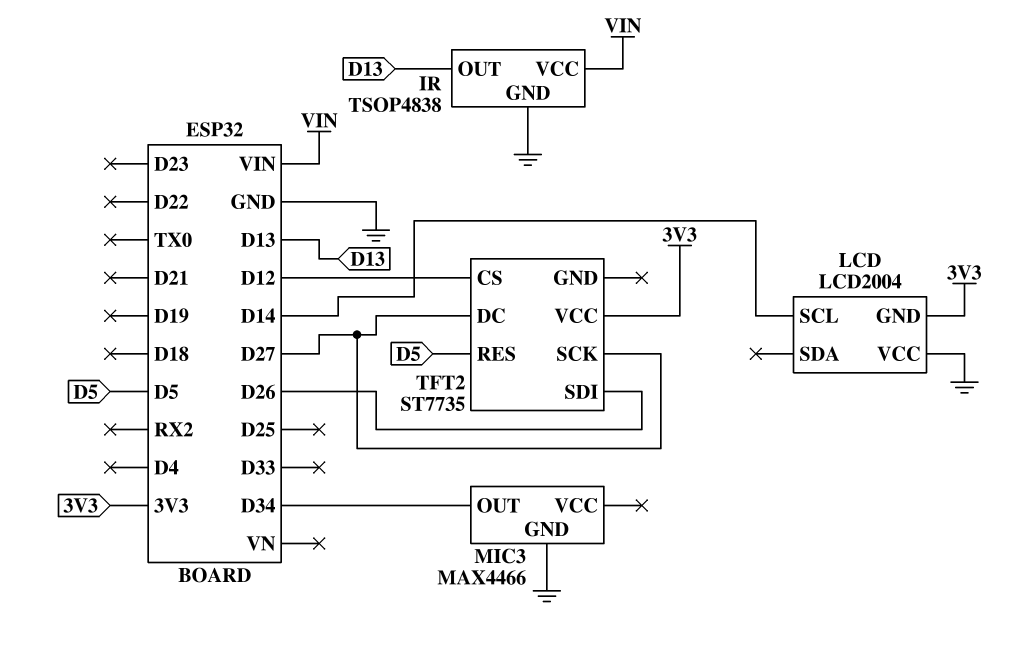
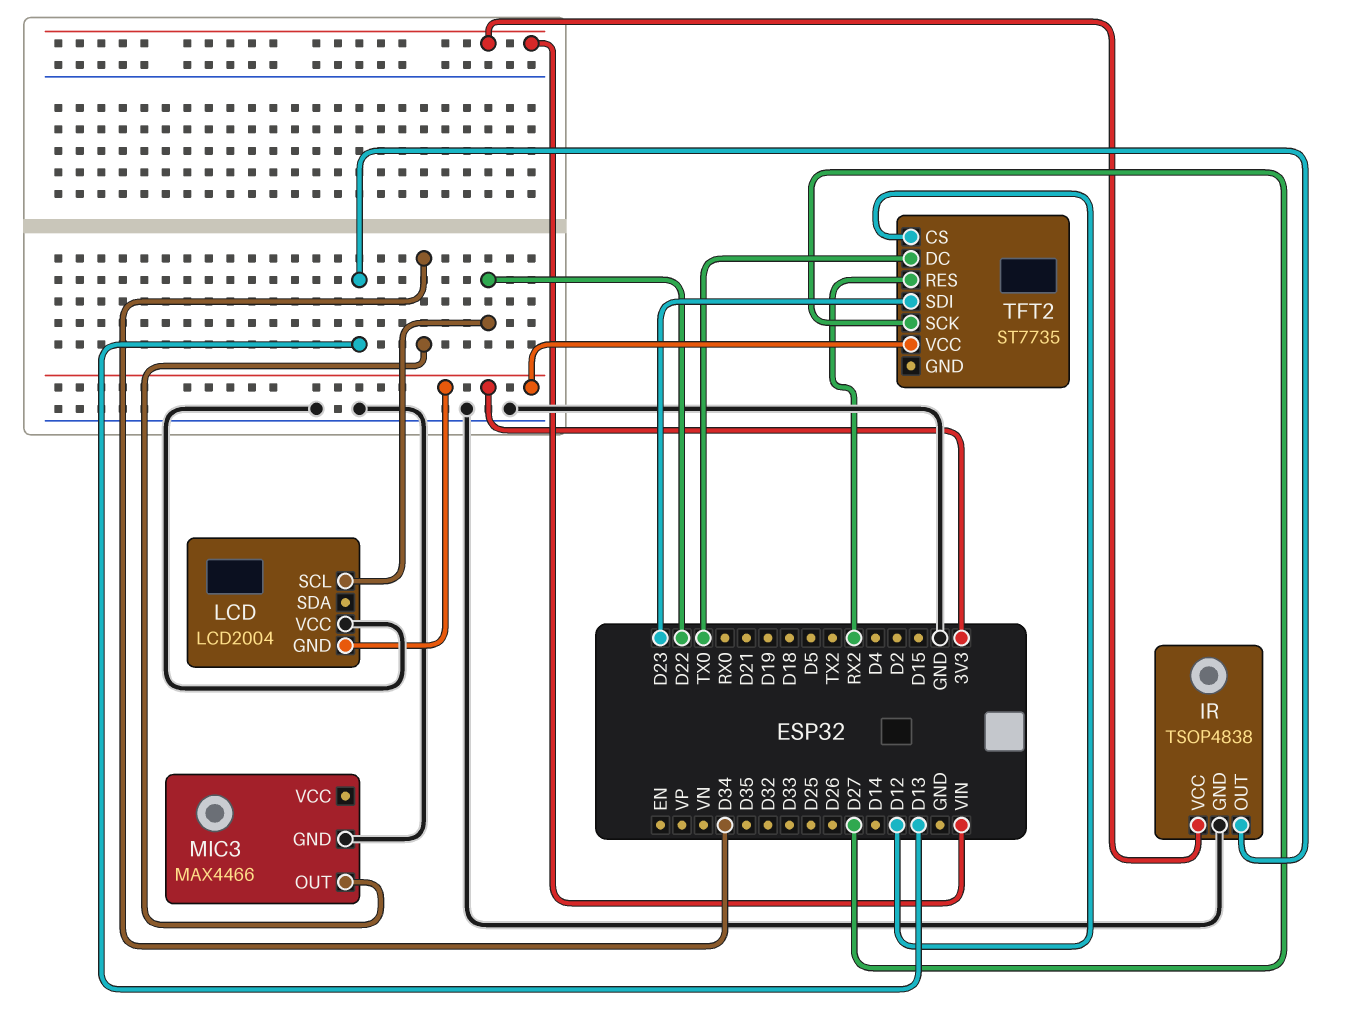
LCD pin SCL: D14 -> D22
TFT2 pin DC: D27 -> TX0
TFT2 pin RES: D5 -> RX2
TFT2 pin SDI: D26 -> D23

